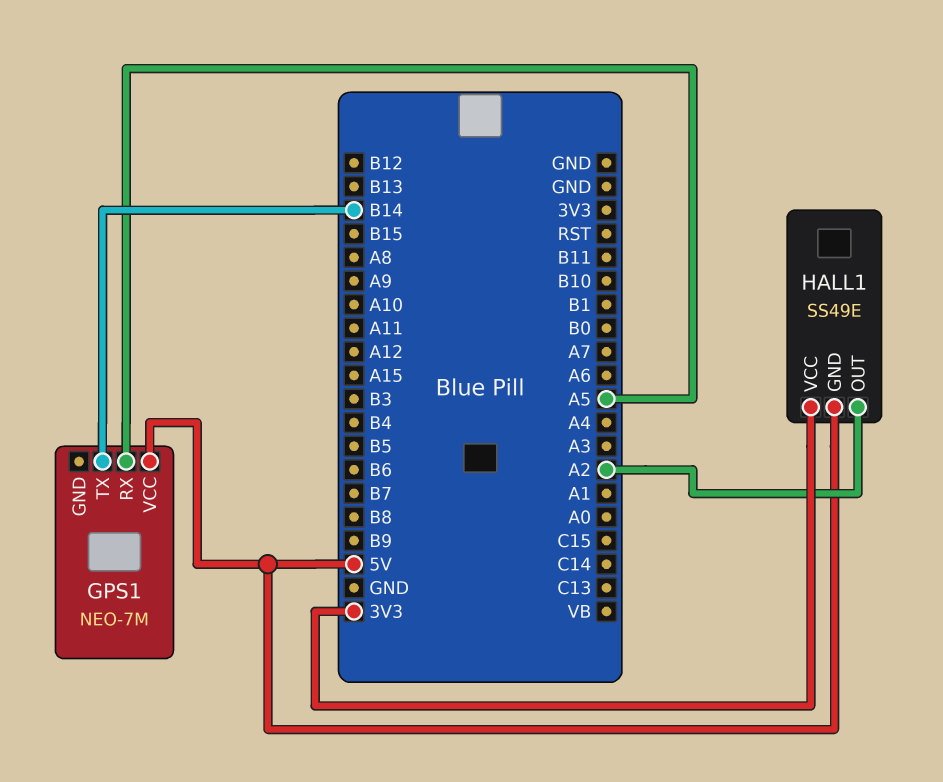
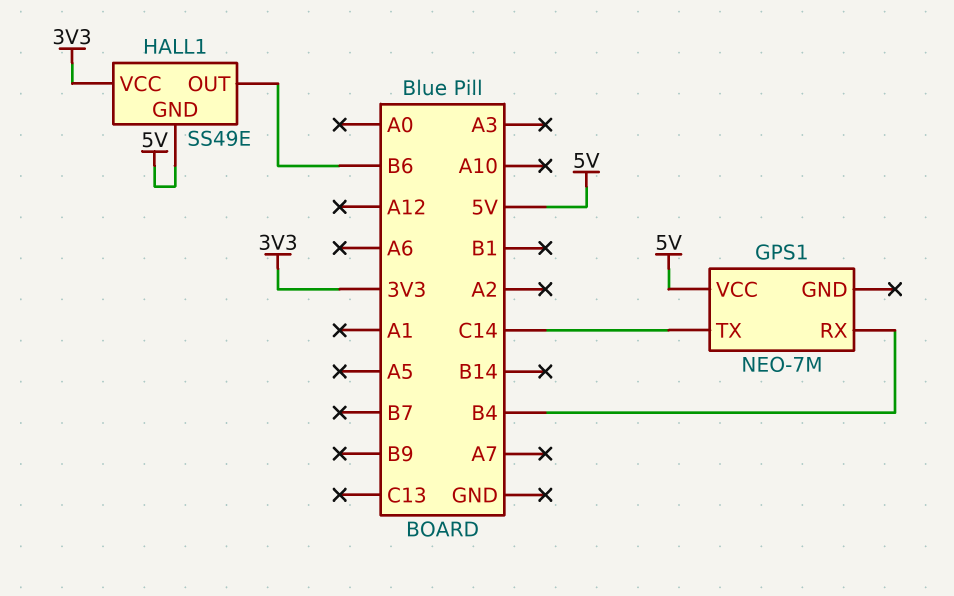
GPS1 pin RX: A5 -> B4
GPS1 pin TX: B14 -> C14
HALL1 pin OUT: A2 -> B6

